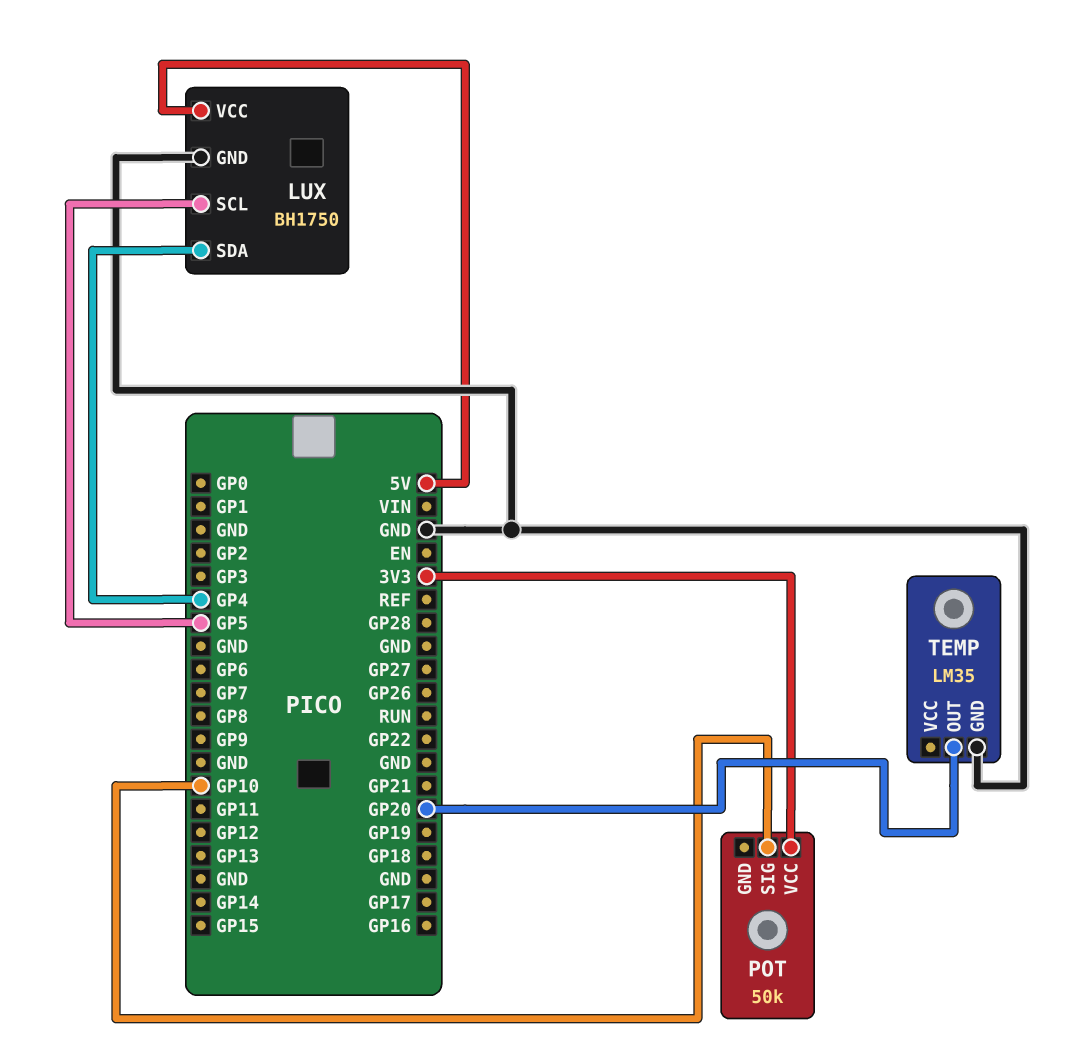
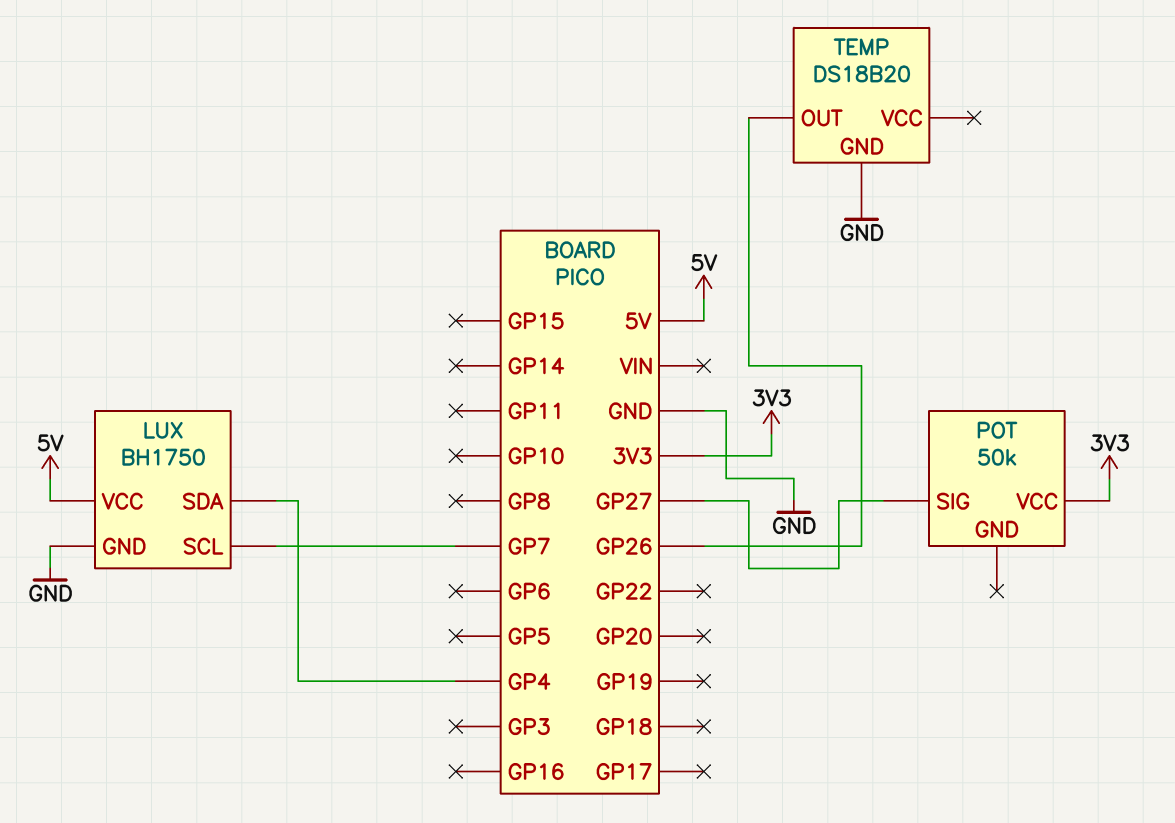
LUX pin SCL: GP5 -> GP7
POT pin SIG: GP10 -> GP27
TEMP: LM35 -> DS18B20
TEMP pin OUT: GP20 -> GP26

